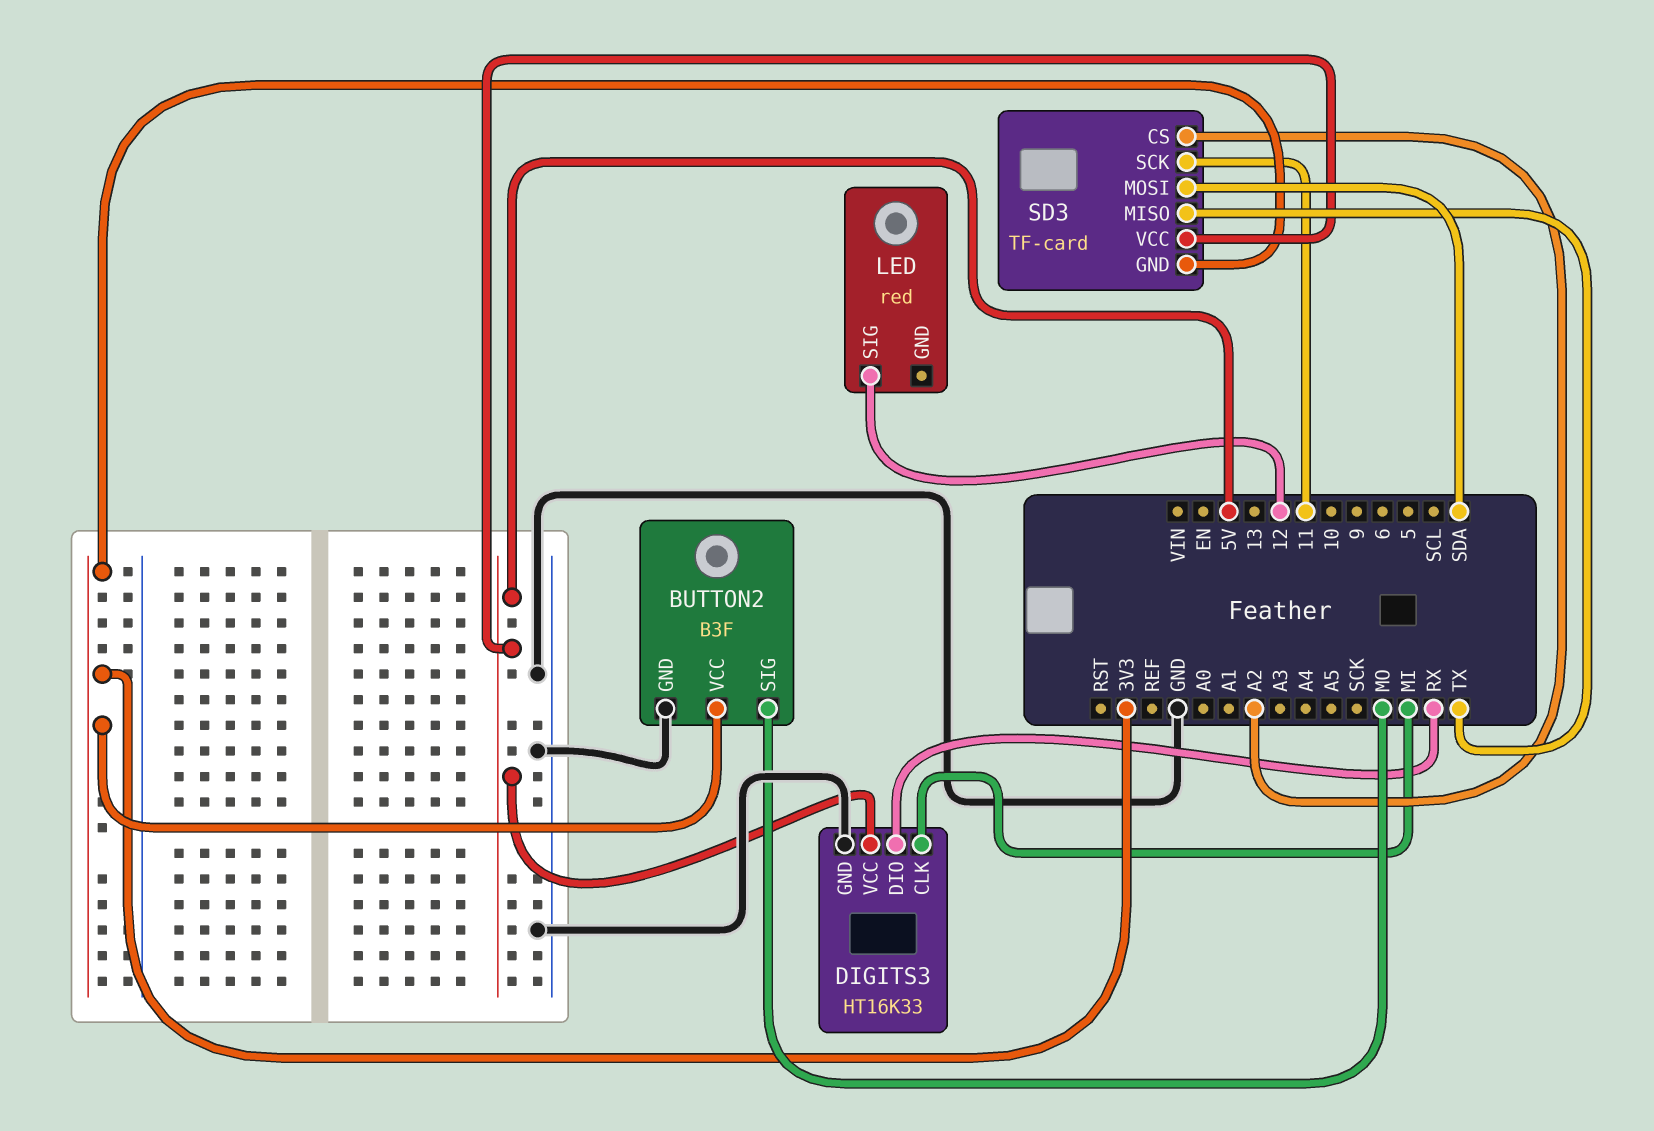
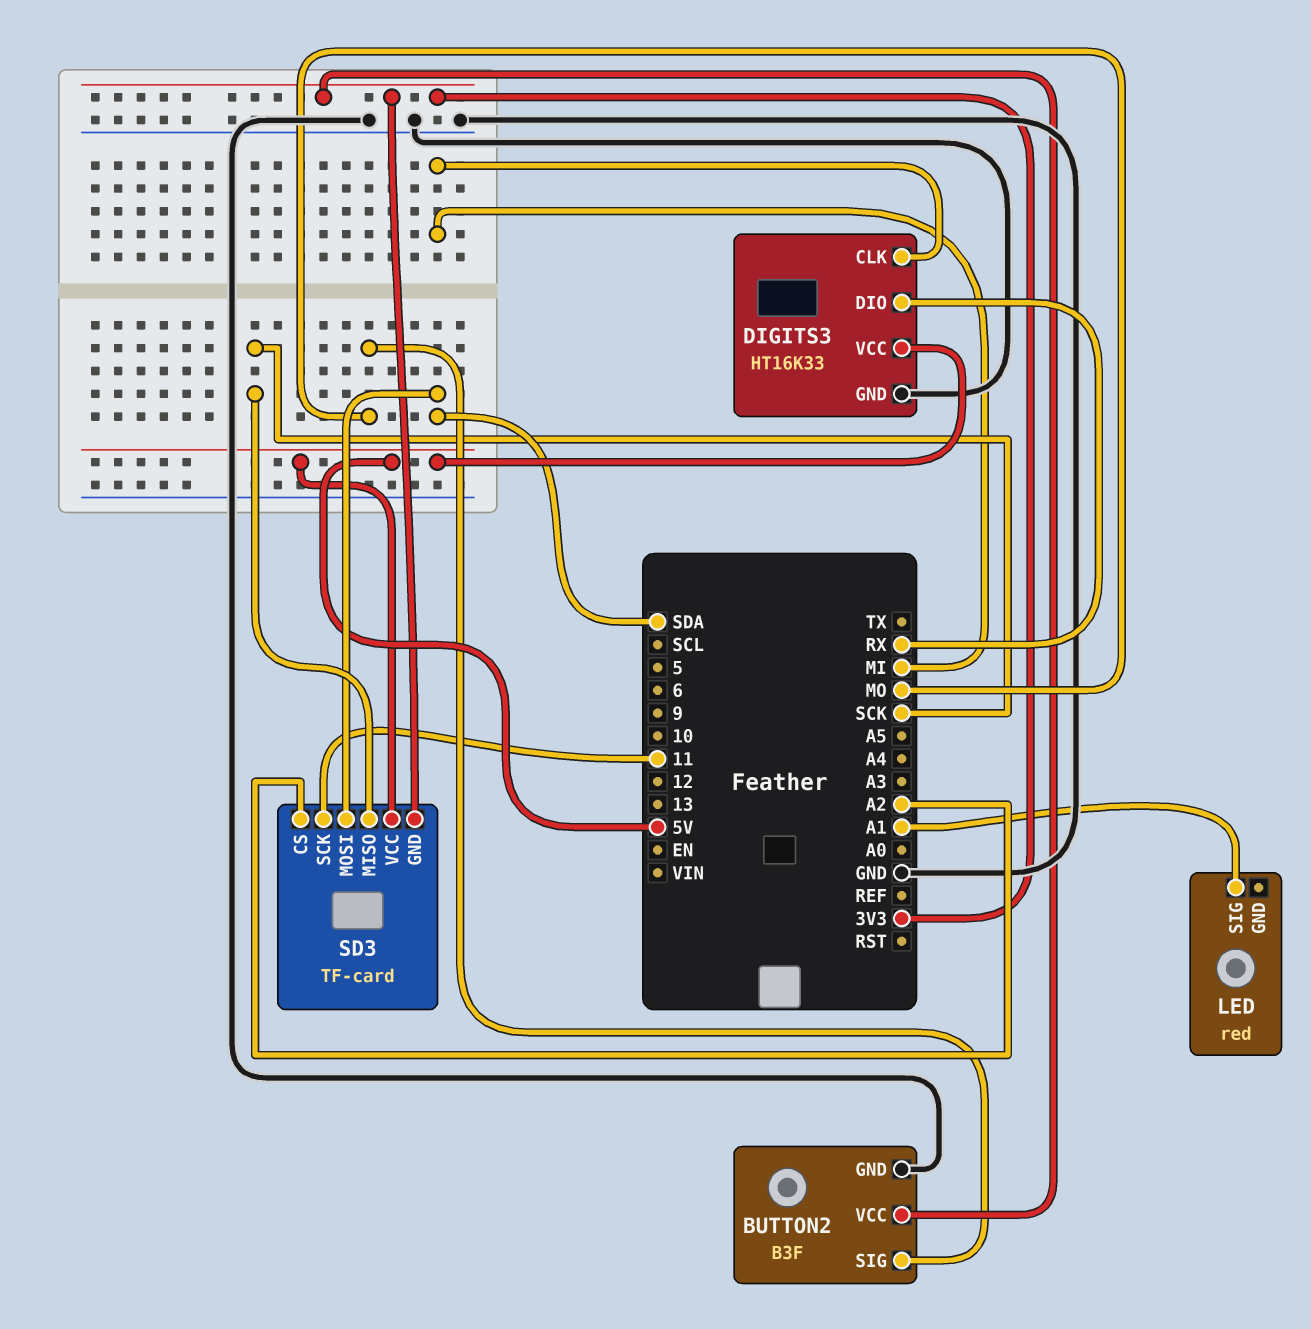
LED pin SIG: 12 -> A1
SD3 pin MISO: TX -> SCK

